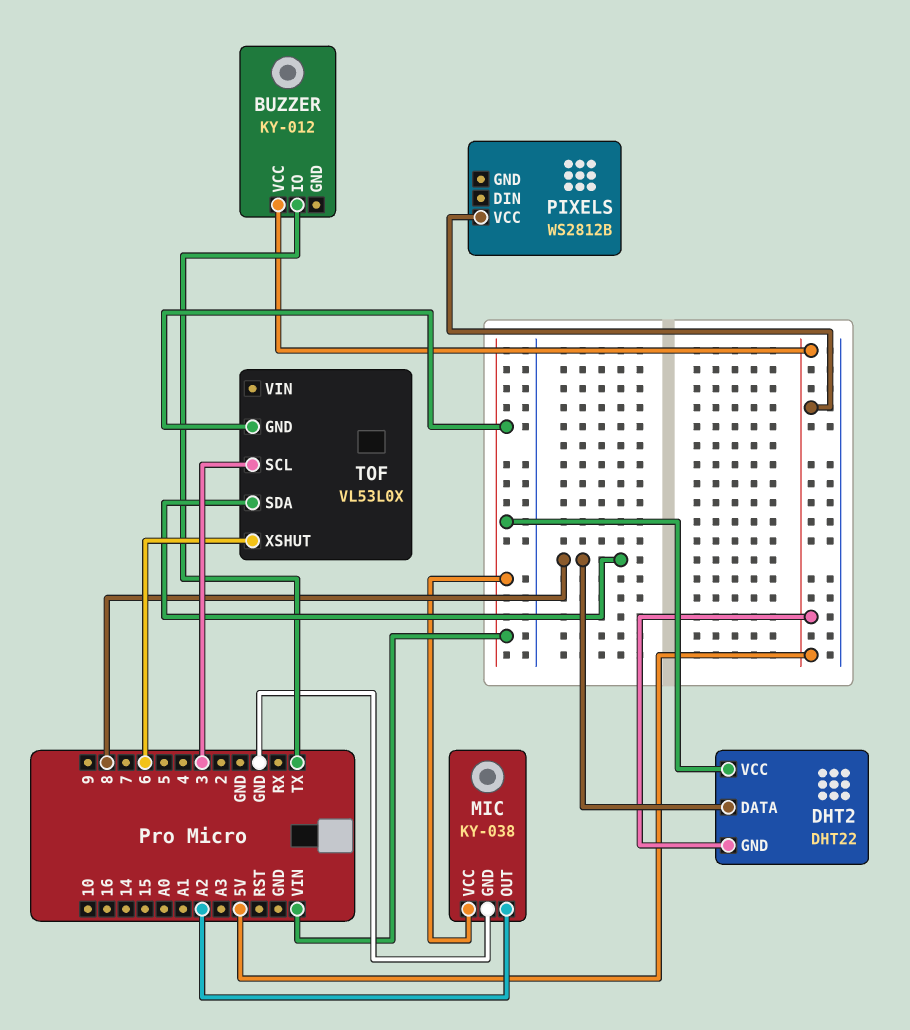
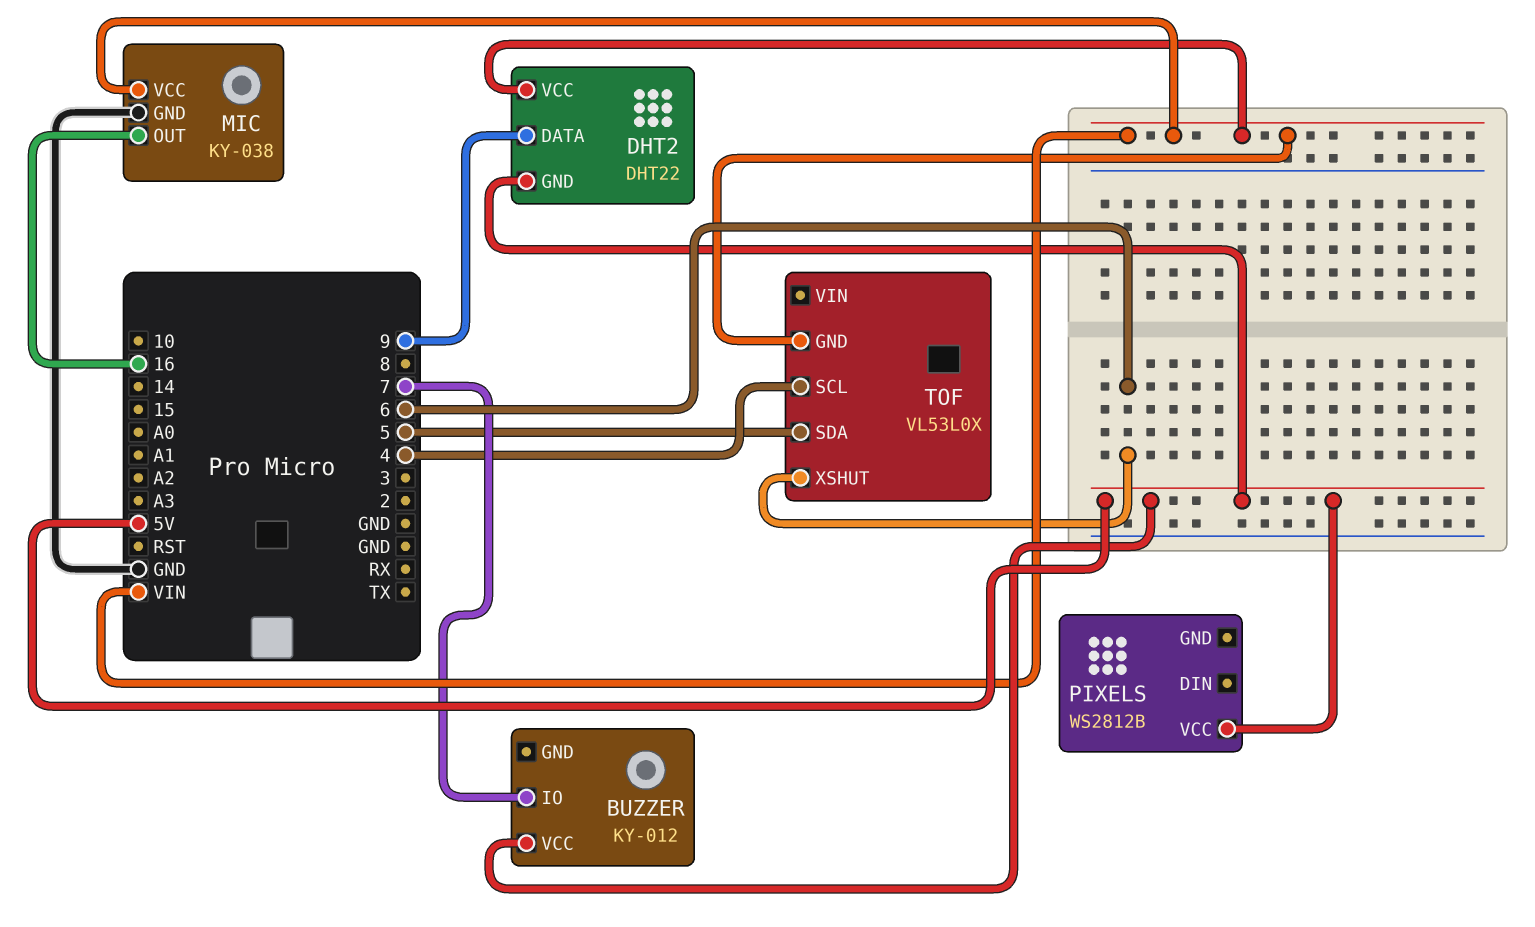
BUZZER pin IO: TX -> 7
DHT2 pin DATA: 8 -> 9
MIC pin OUT: A2 -> 16
TOF pin SCL: 3 -> 4
TOF pin SDA: 8 -> 5

